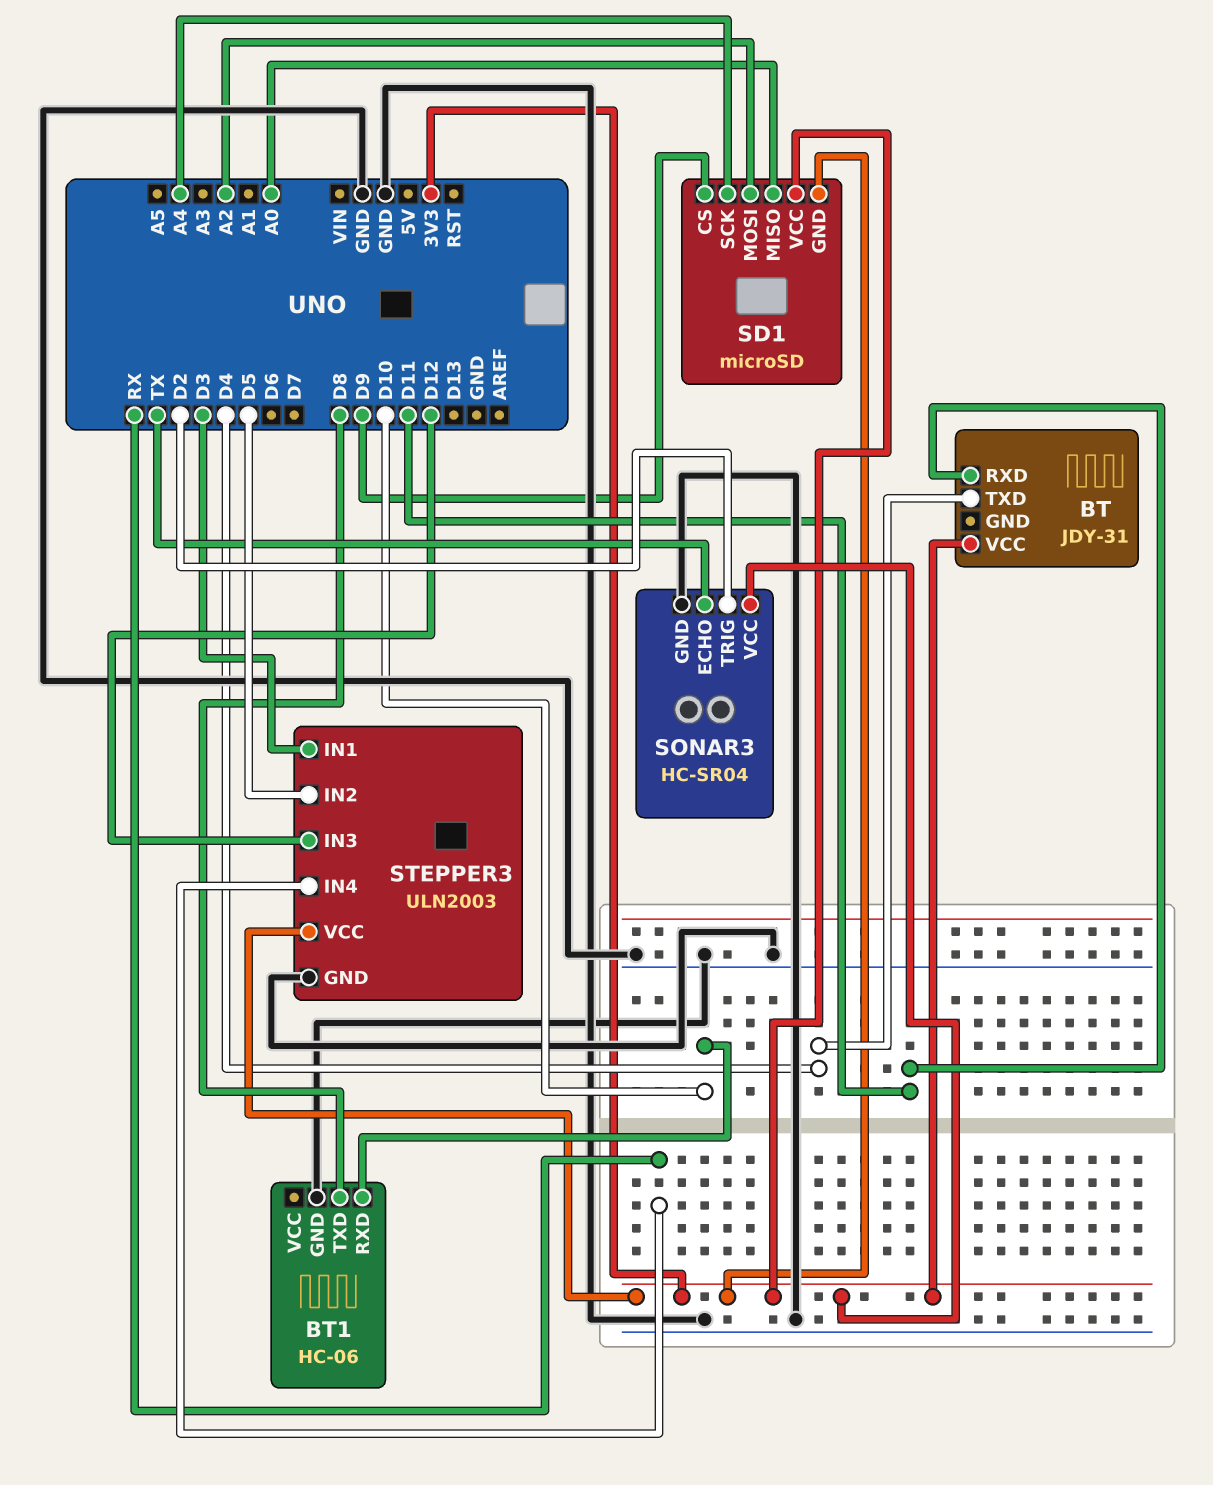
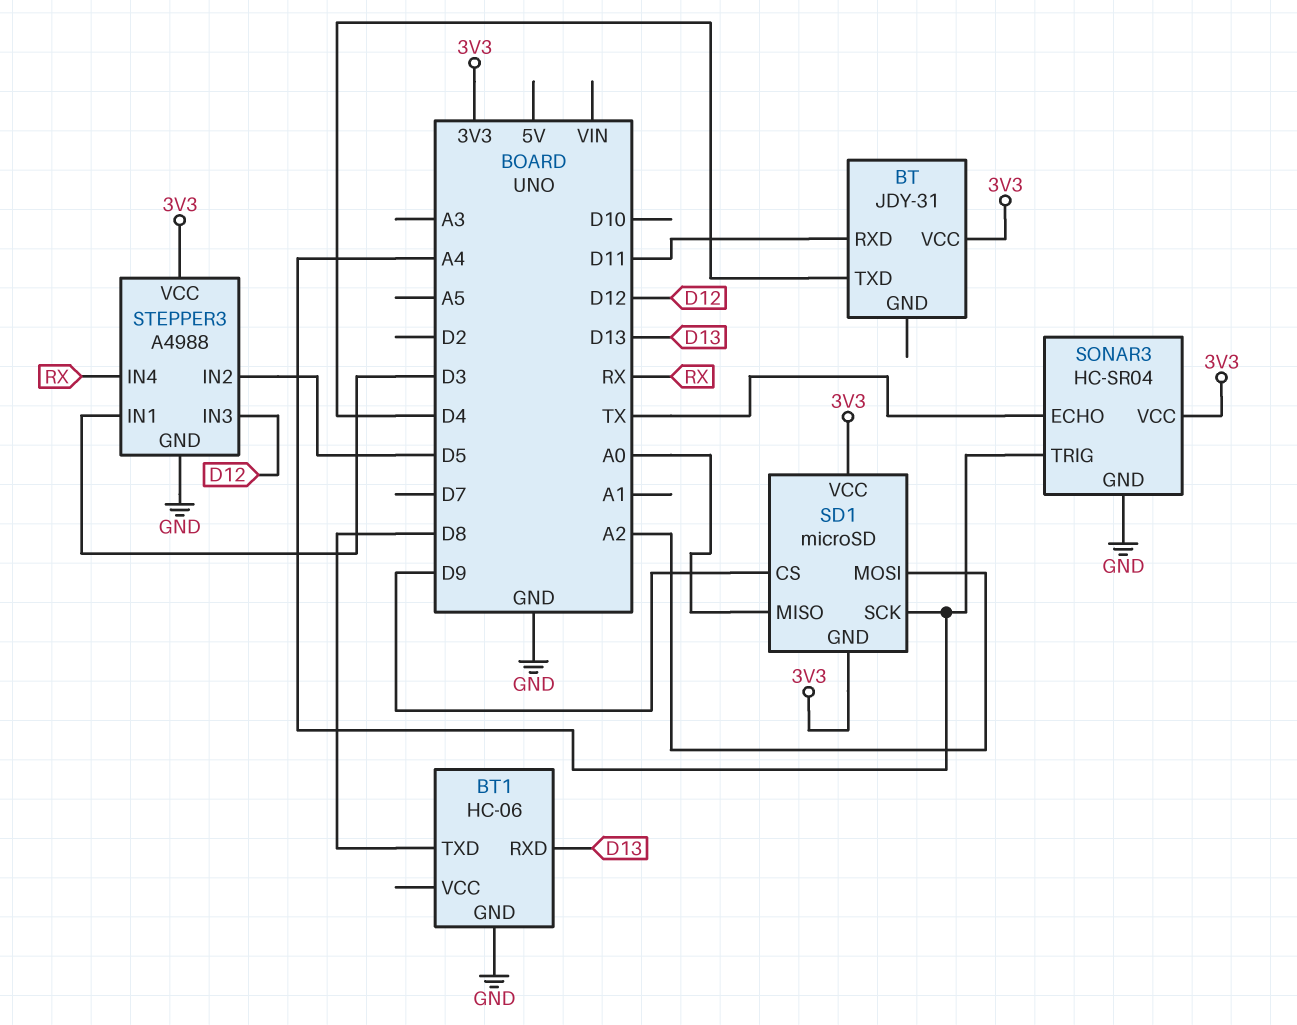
BT1 pin RXD: D10 -> D13
SONAR3 pin TRIG: D2 -> A4
STEPPER3: ULN2003 -> A4988

